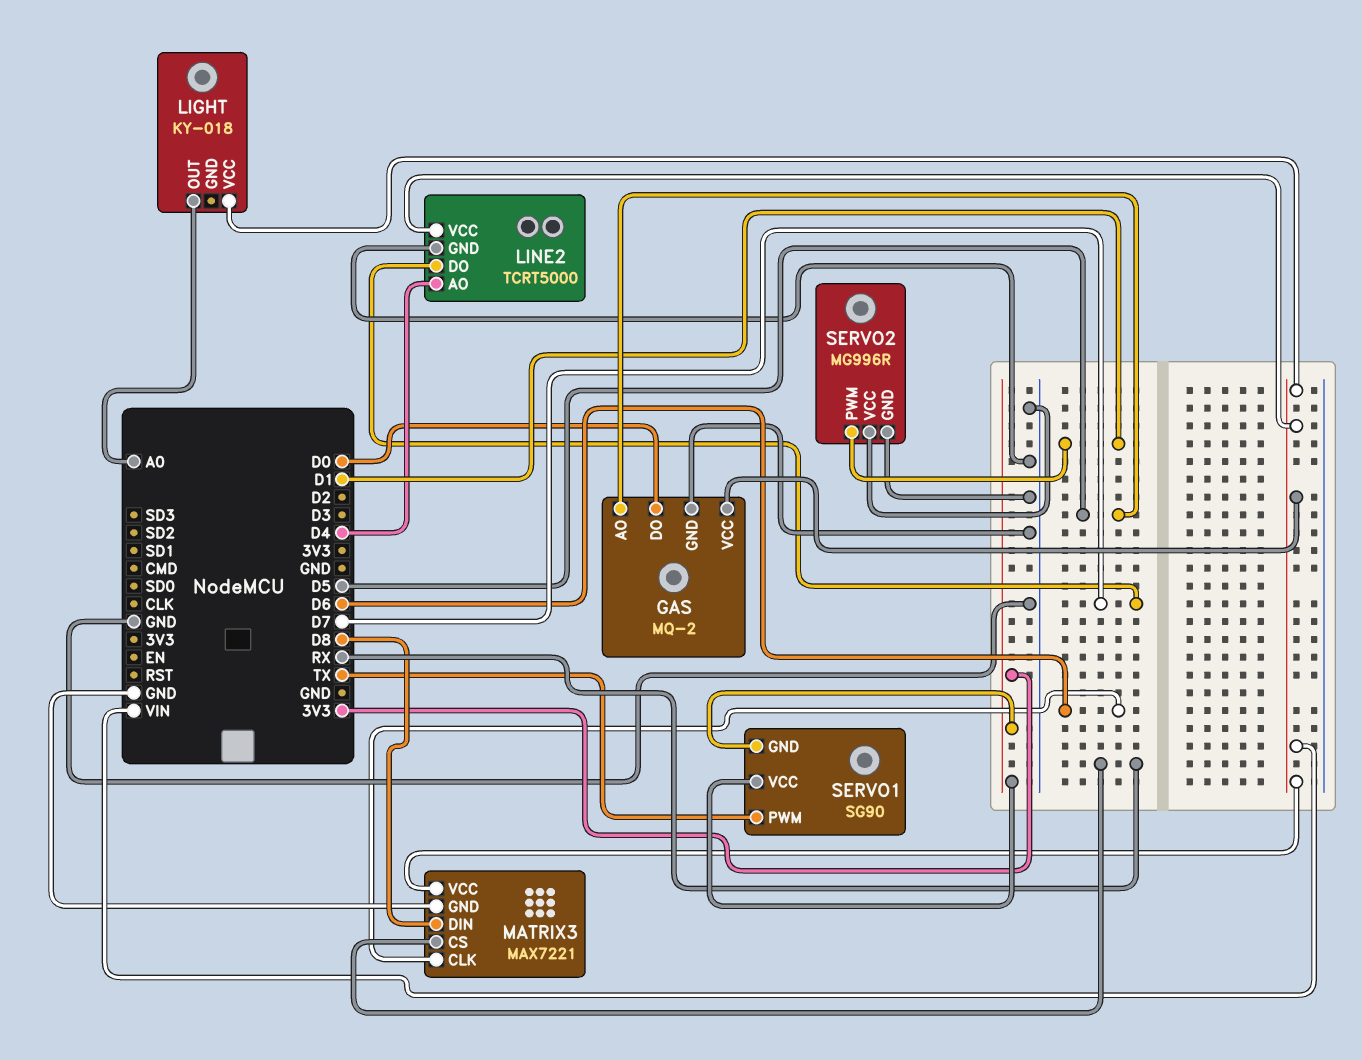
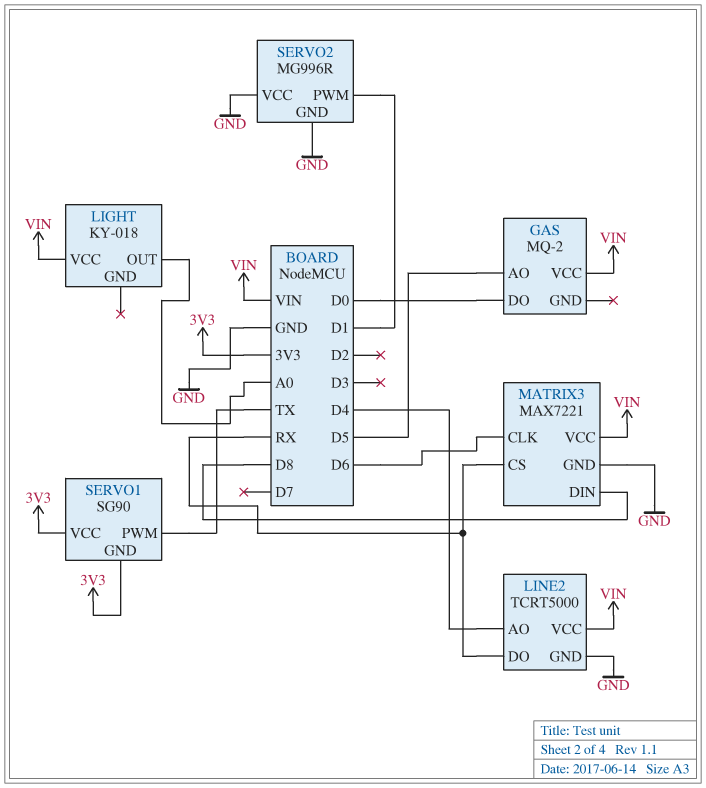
GAS pin GND: GND -> none
LINE2 pin DO: D7 -> RX

